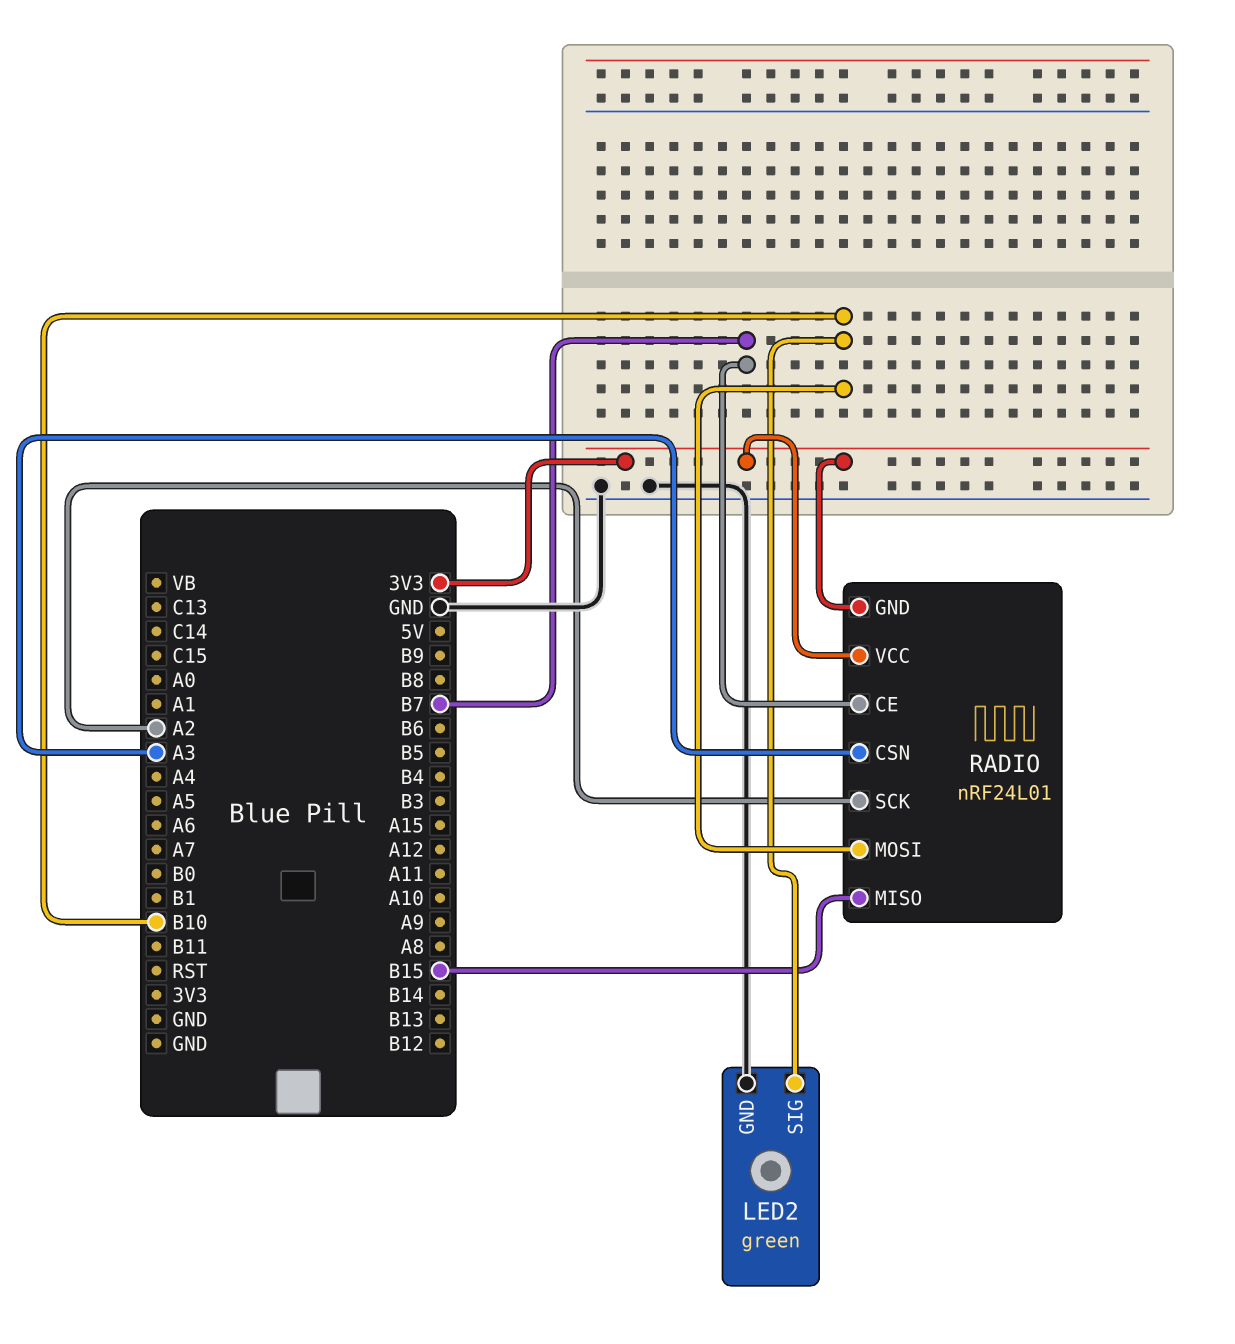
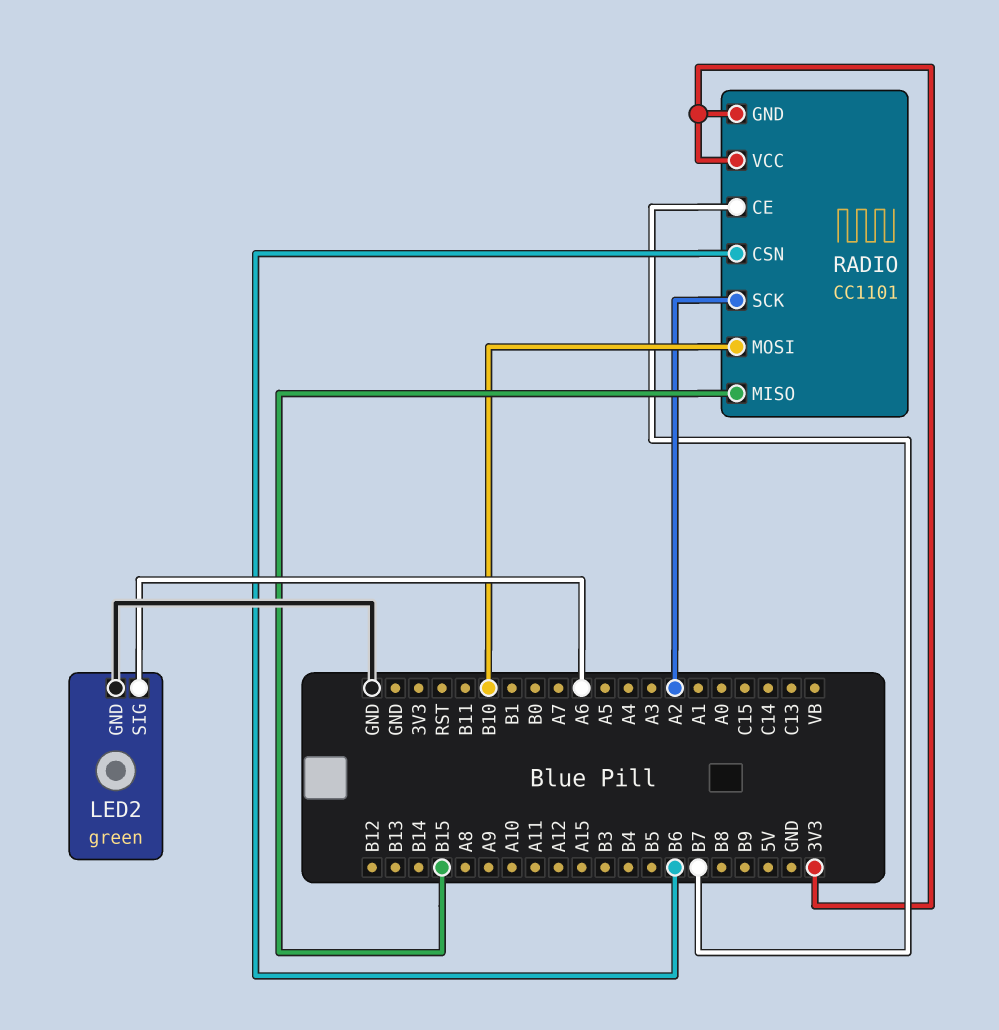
LED2 pin SIG: B10 -> A6
RADIO: nRF24L01 -> CC1101
RADIO pin CSN: A3 -> B6

